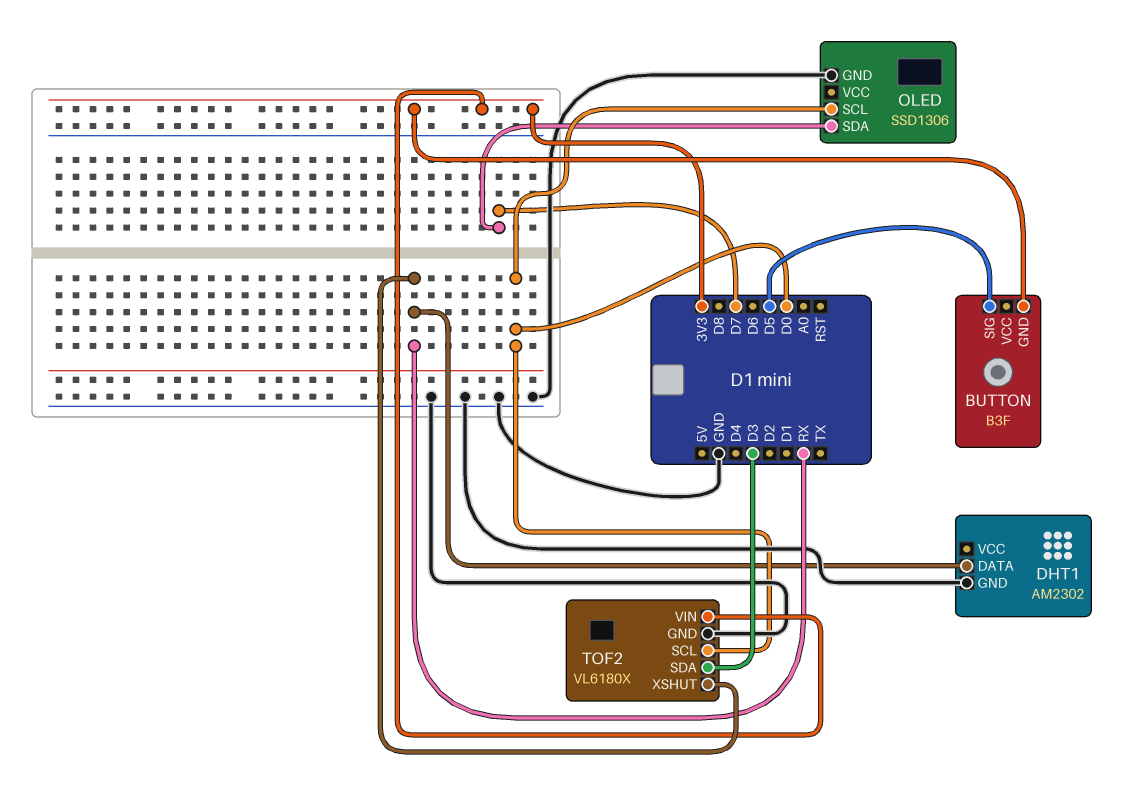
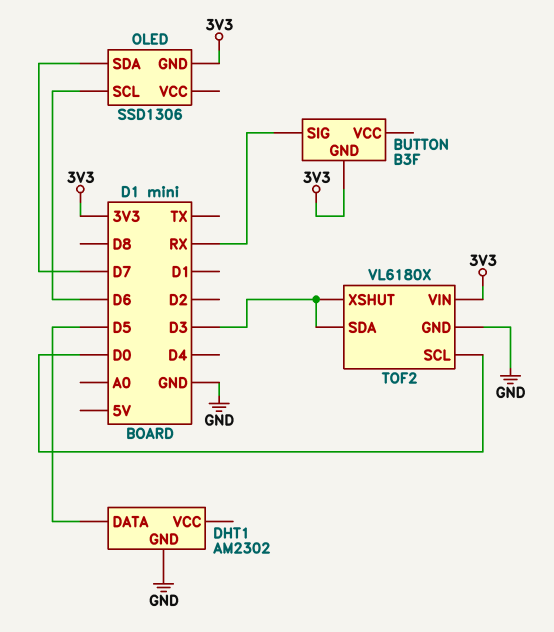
BUTTON pin SIG: D5 -> RX
DHT1 pin DATA: RX -> D5
OLED pin GND: GND -> 3V3
OLED pin SCL: D0 -> D6
TOF2 pin XSHUT: RX -> D3

